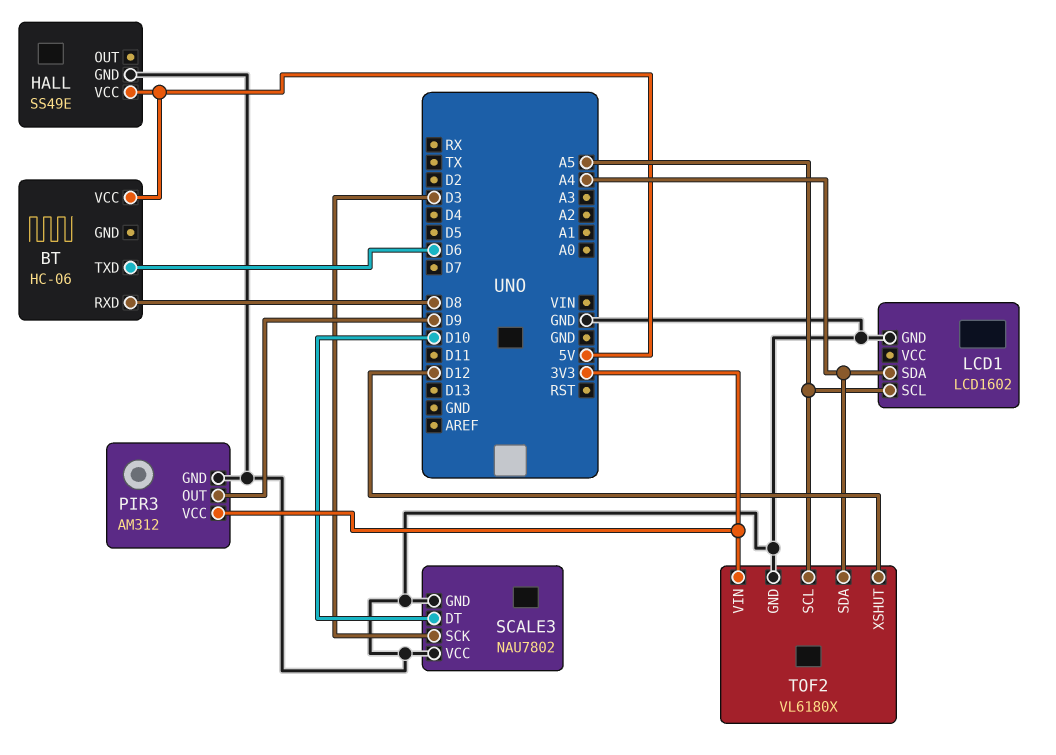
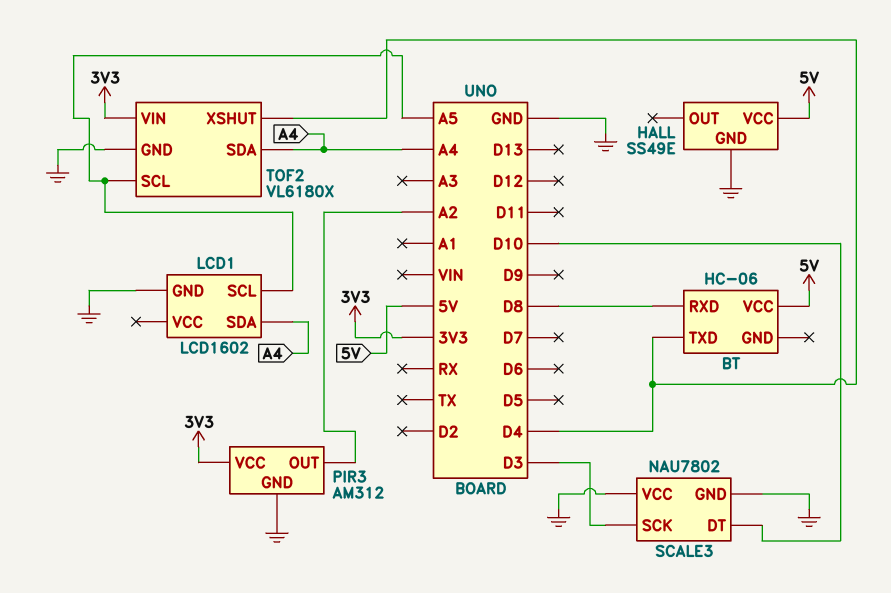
BT pin TXD: D6 -> D4
PIR3 pin OUT: D9 -> A2
TOF2 pin XSHUT: D12 -> D4

